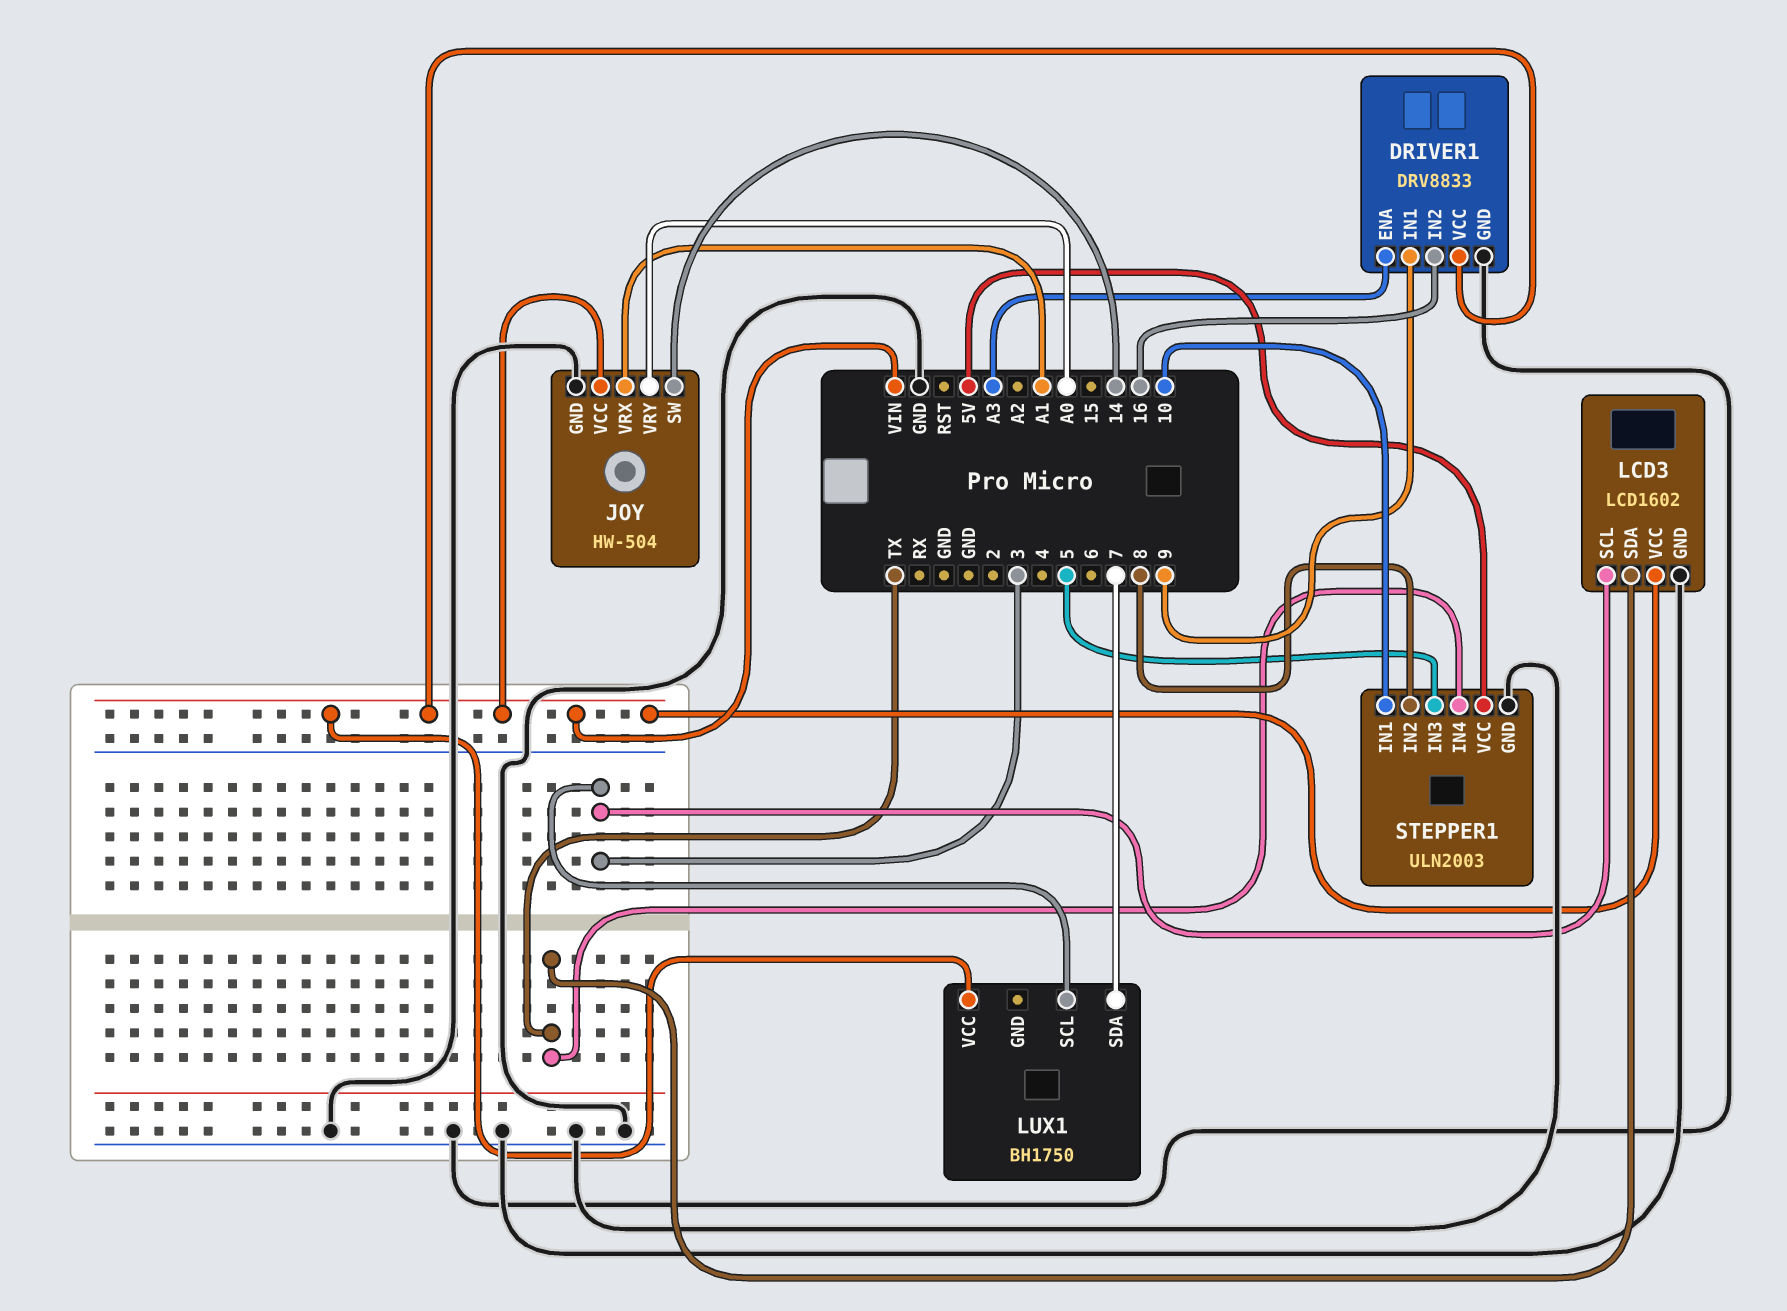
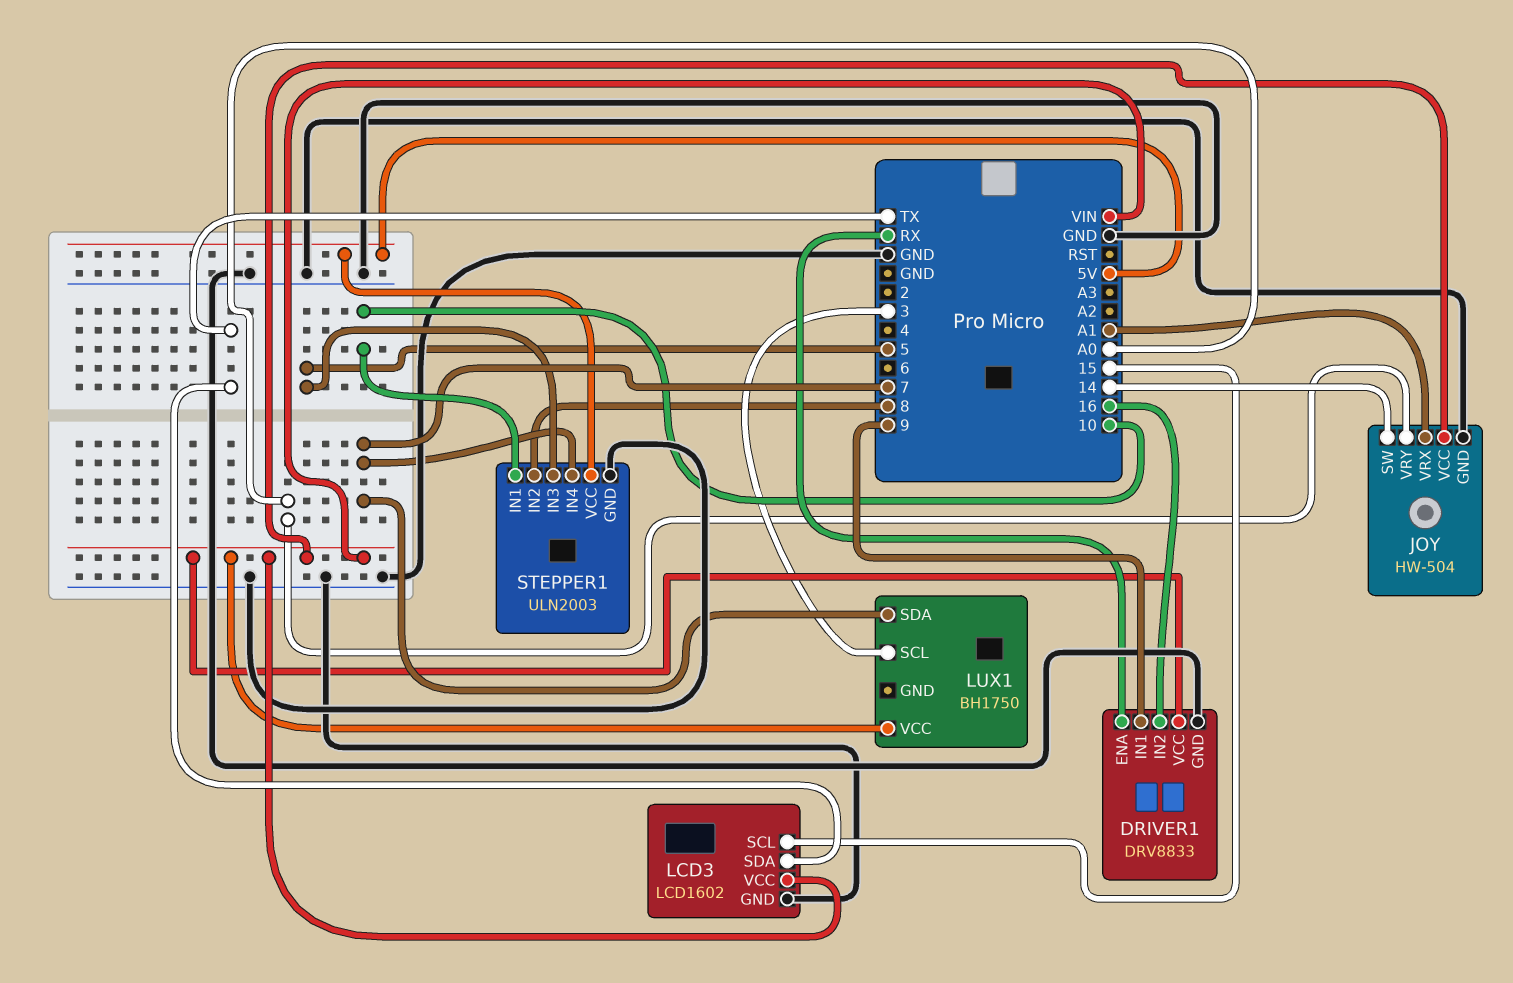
DRIVER1 pin ENA: A3 -> RX
LCD3 pin SCL: 3 -> 15
STEPPER1 pin IN4: TX -> 7

